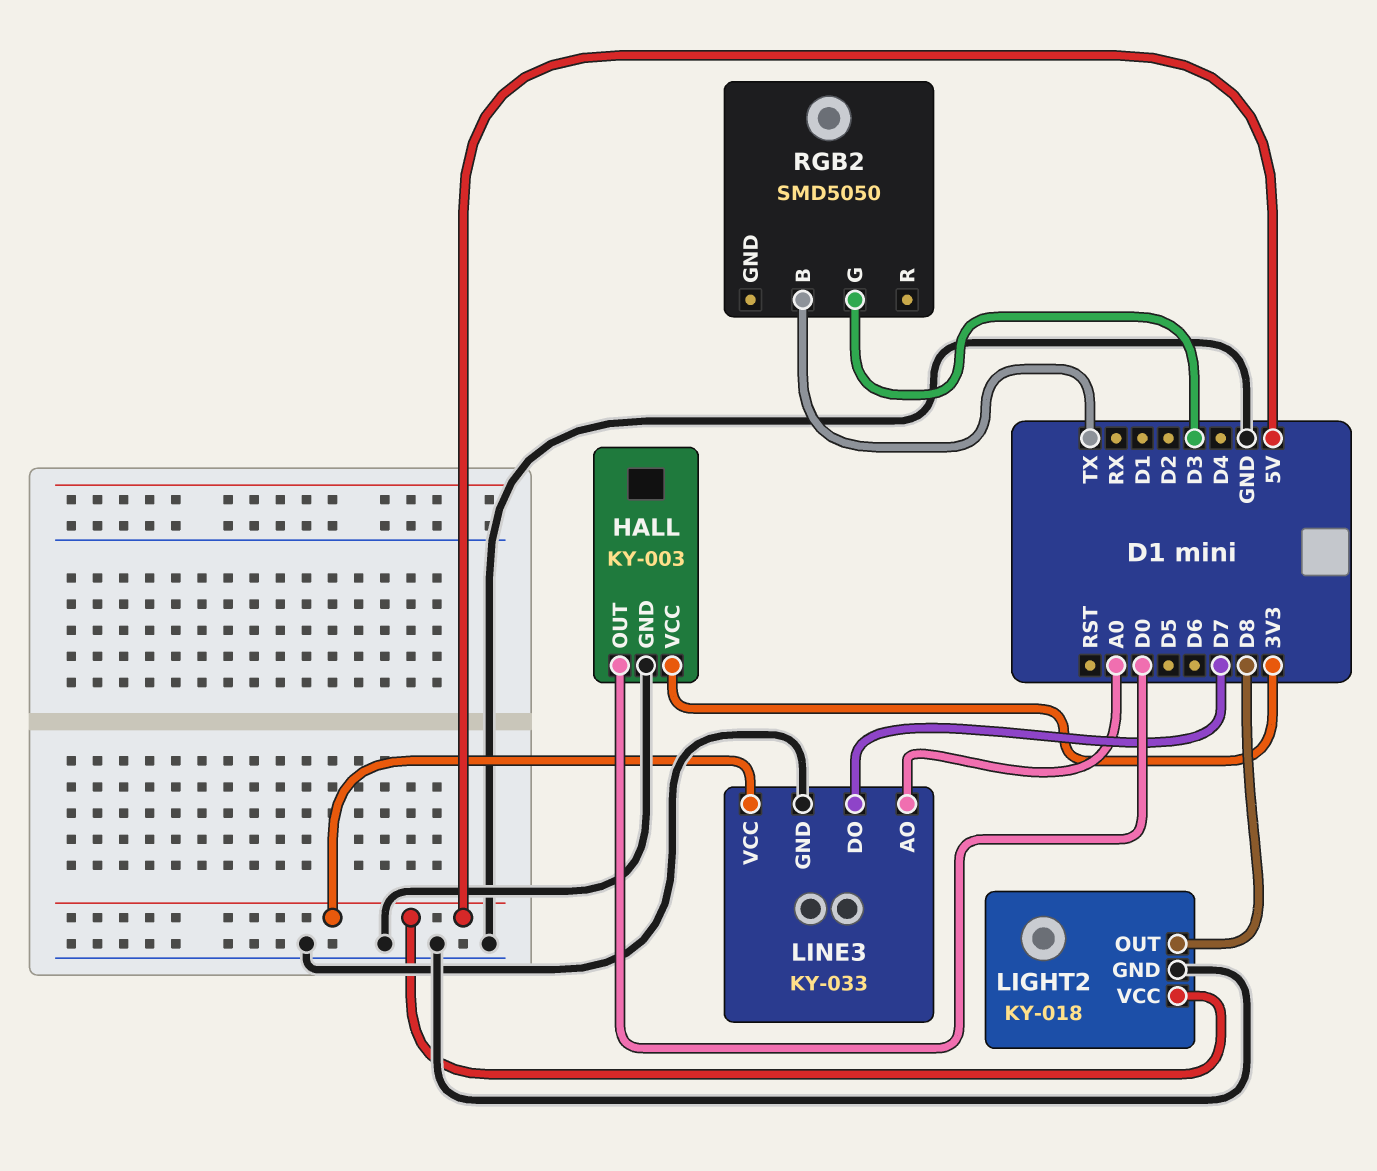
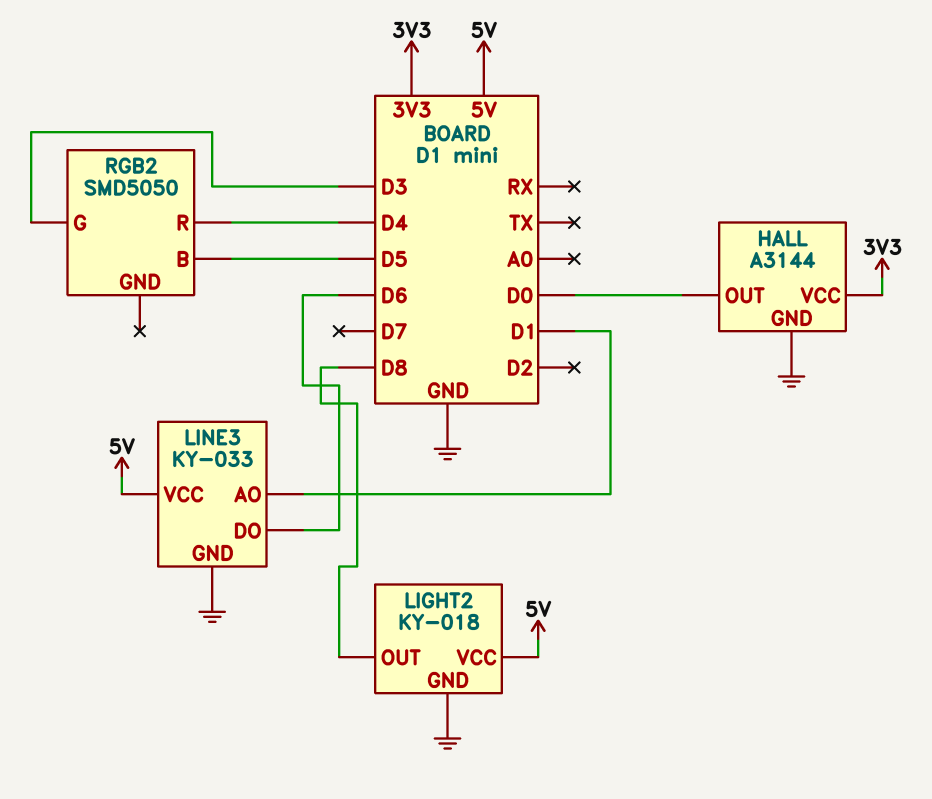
HALL: KY-003 -> A3144
LINE3 pin AO: A0 -> D1
LINE3 pin DO: D7 -> D6
RGB2 pin B: TX -> D5
RGB2 pin R: none -> D4

